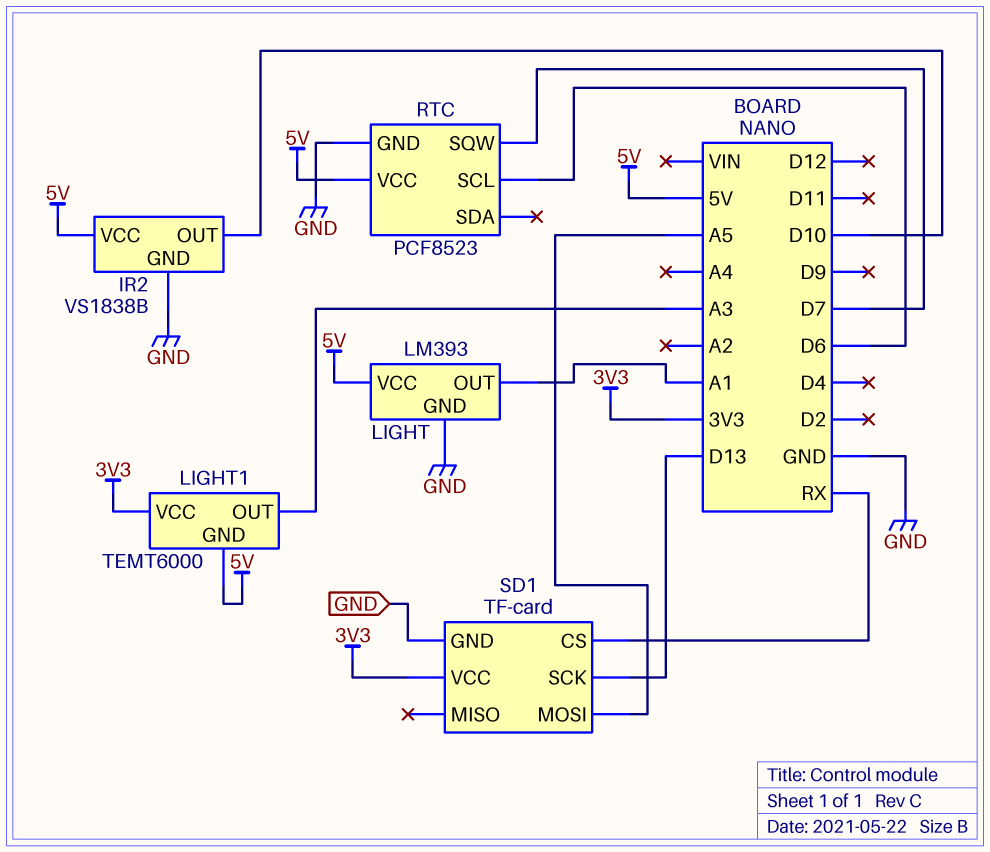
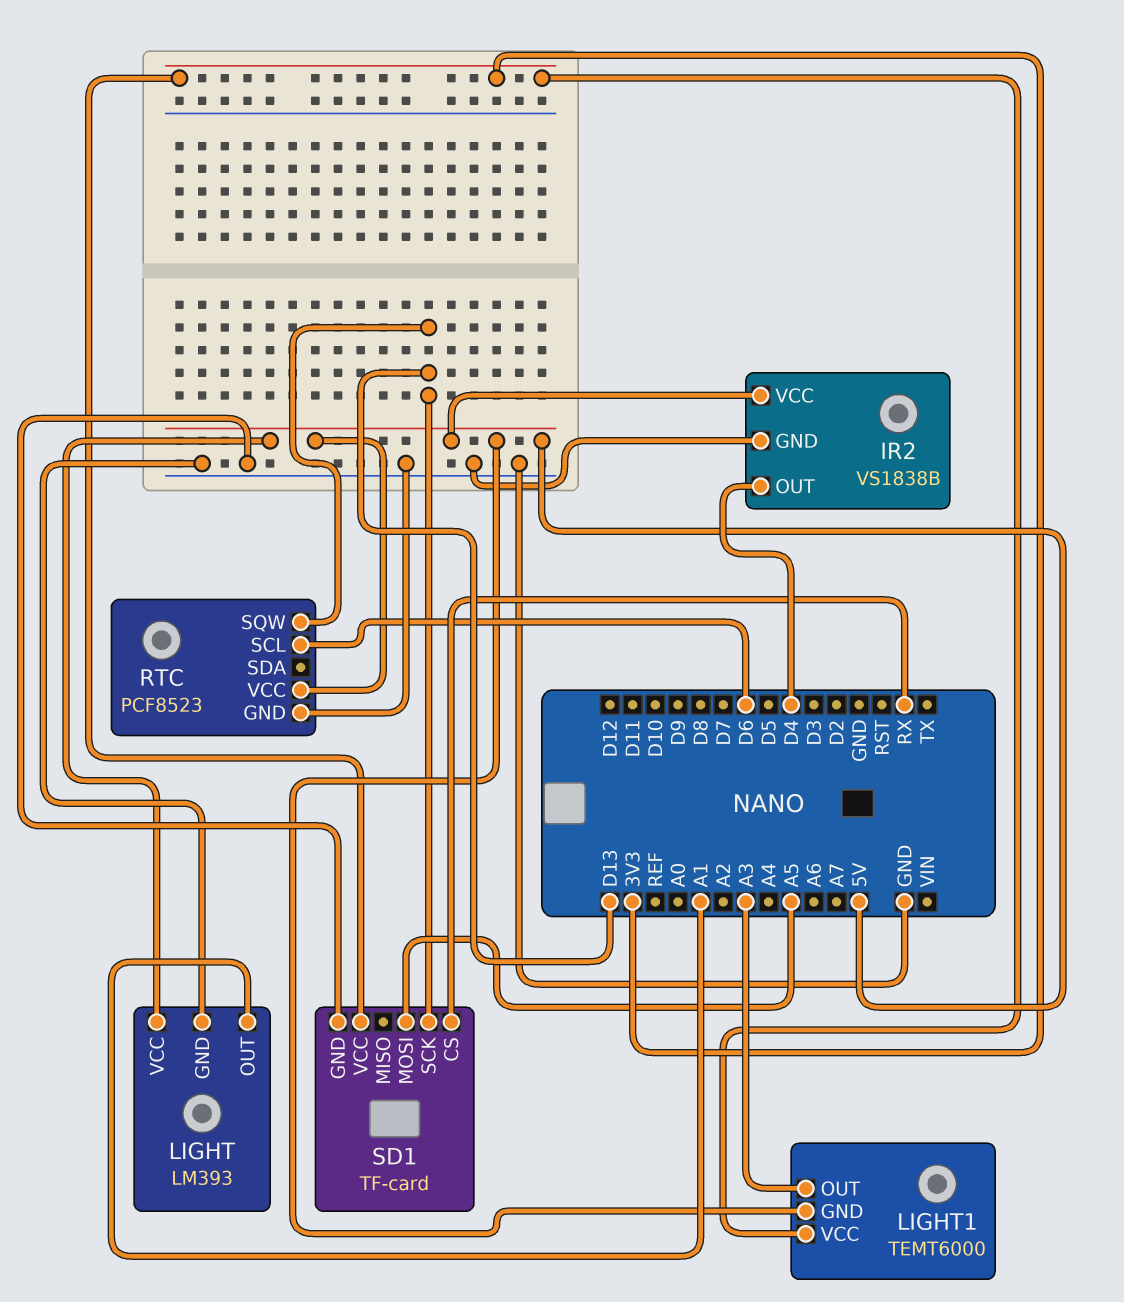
IR2 pin OUT: D10 -> D4
RTC pin SQW: D7 -> D13

